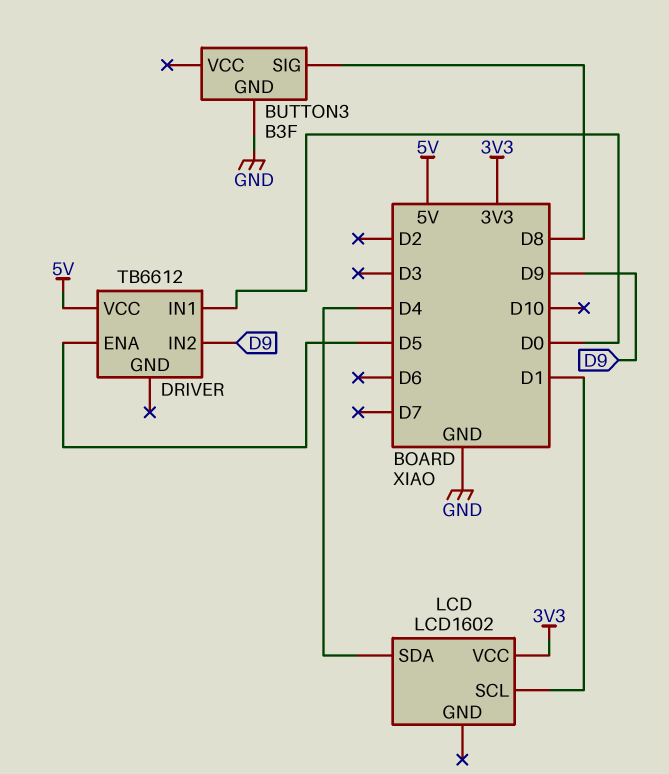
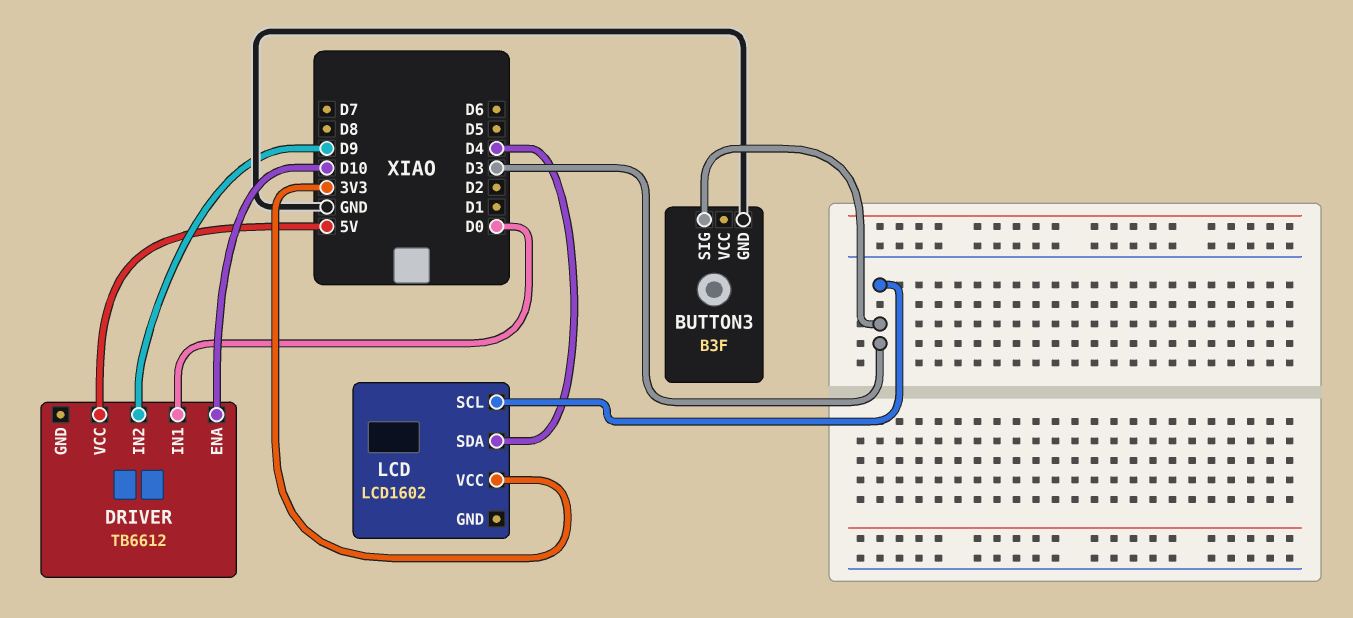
BUTTON3 pin SIG: D8 -> D3
DRIVER pin ENA: D5 -> D10
LCD pin SCL: D1 -> D3

